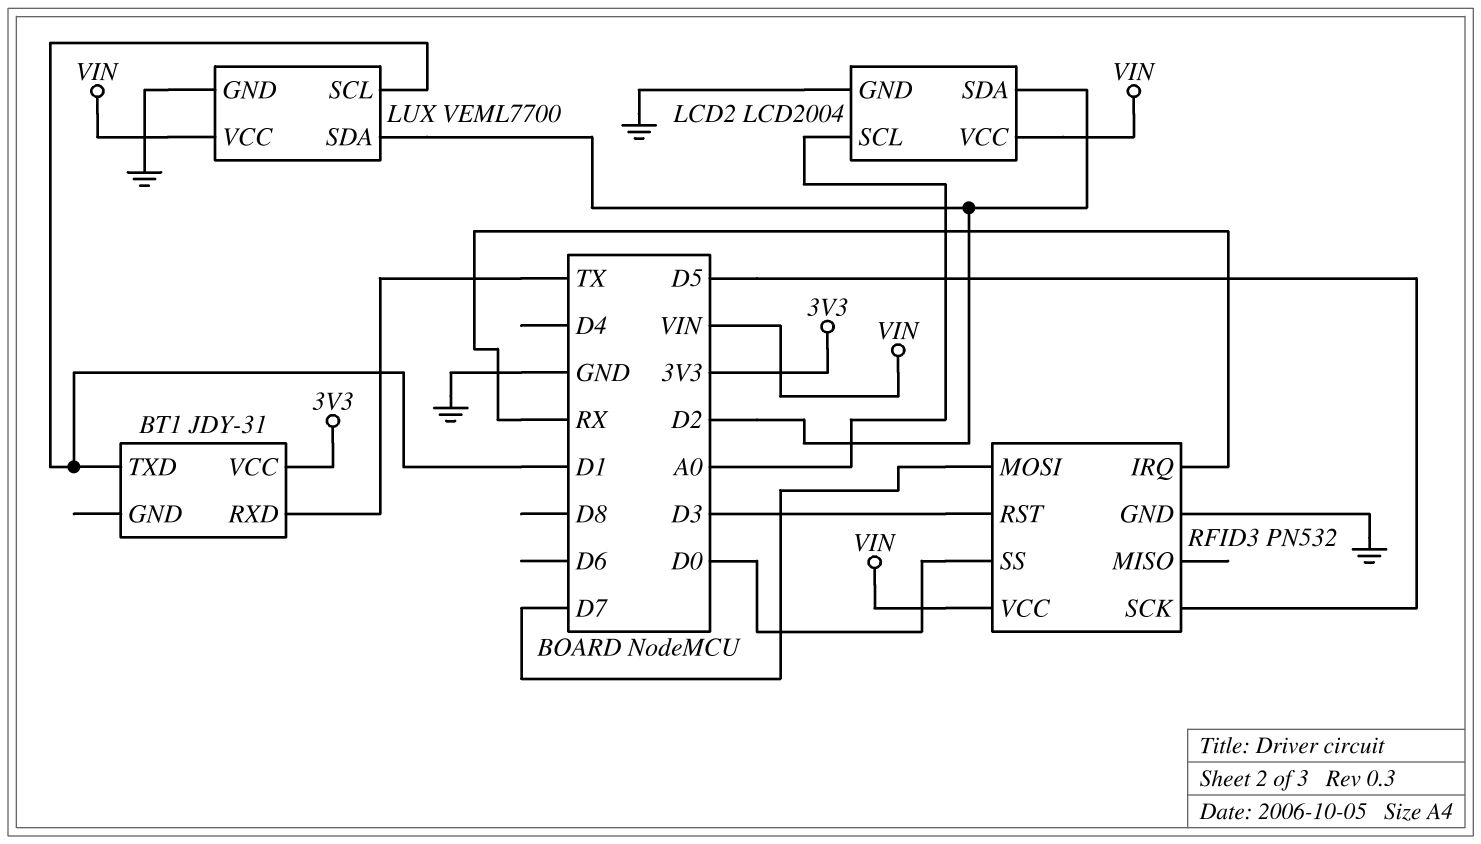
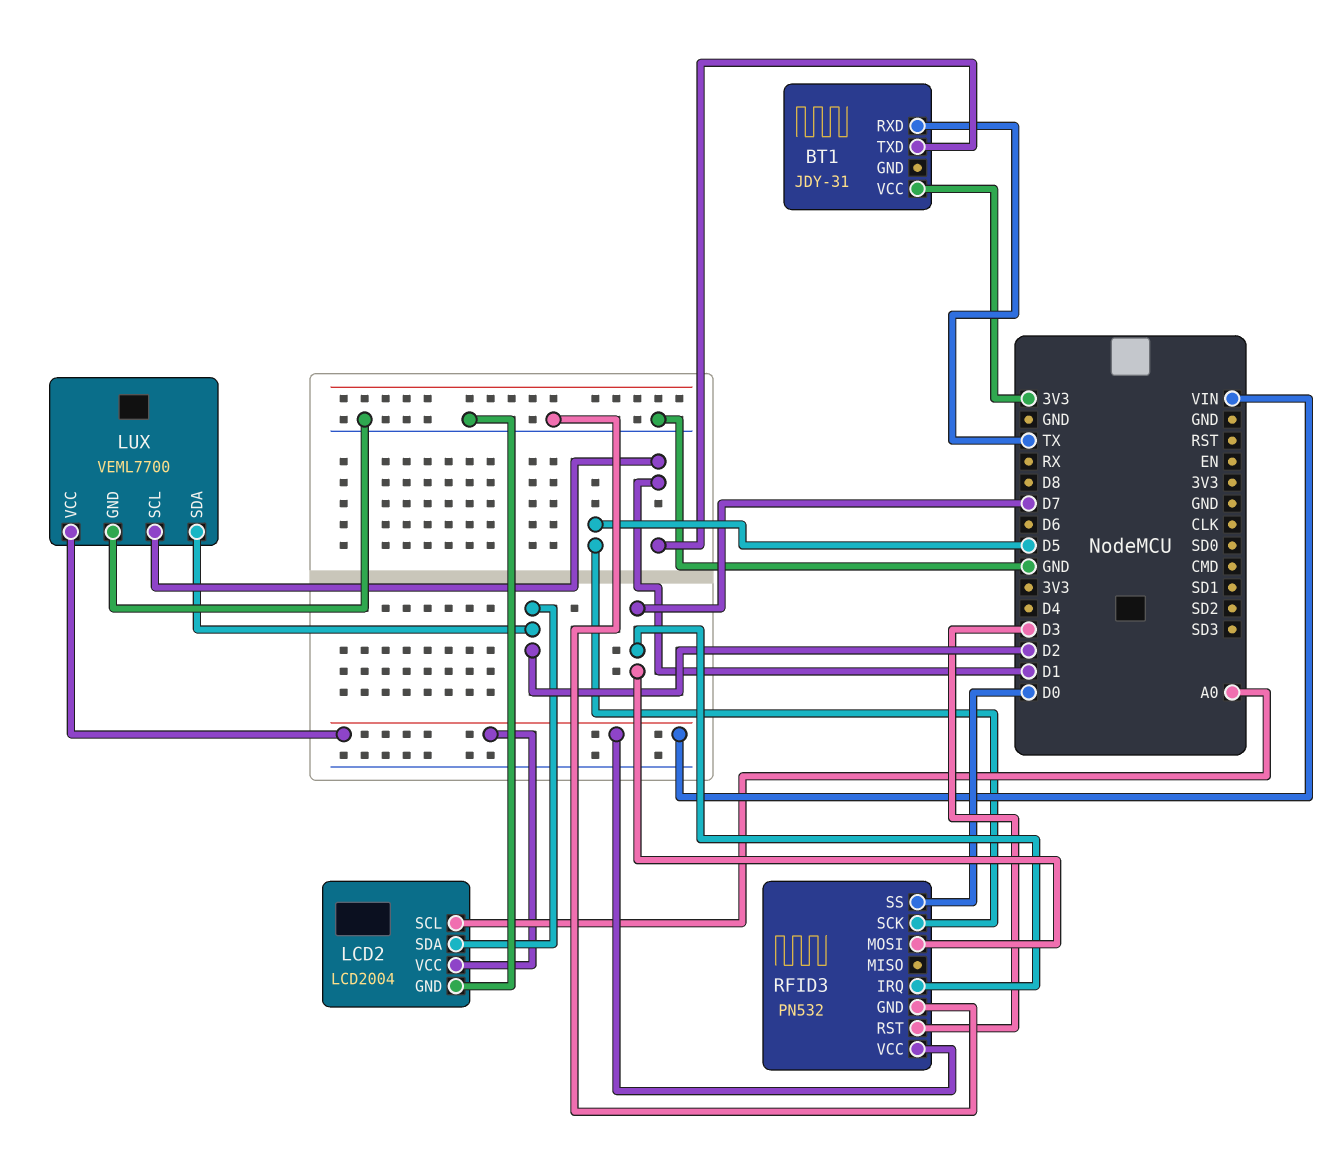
RFID3 pin IRQ: RX -> D7

